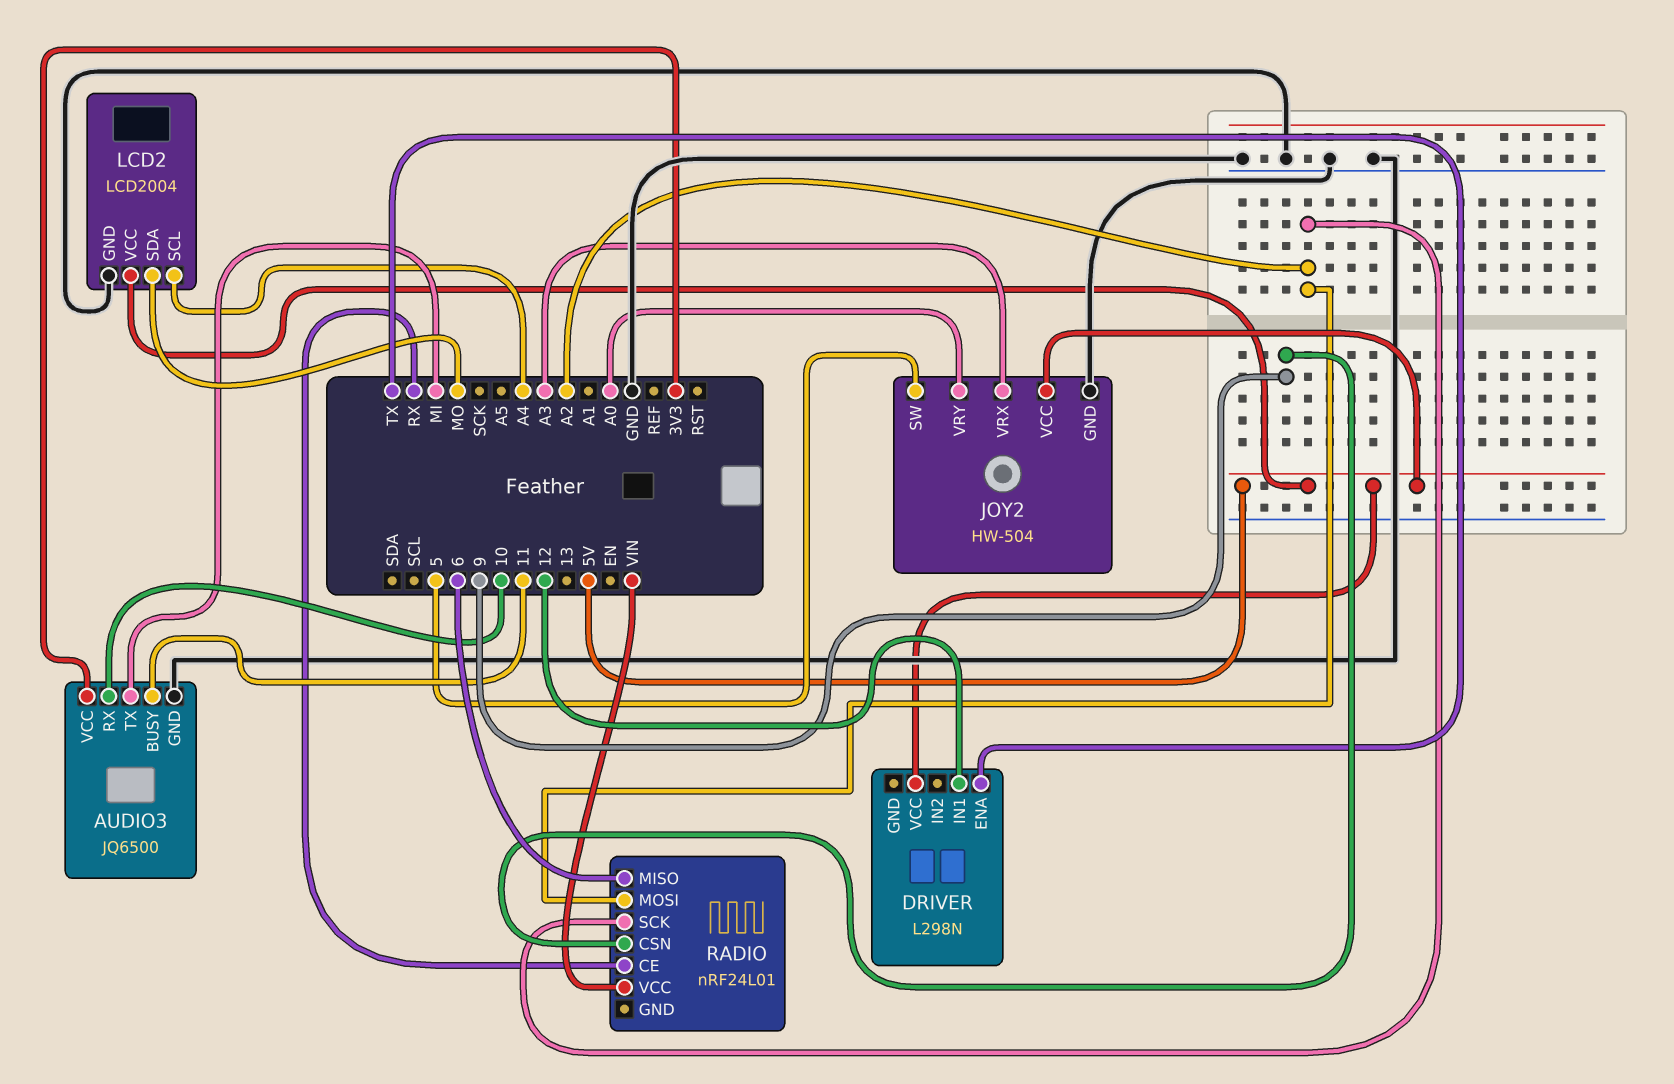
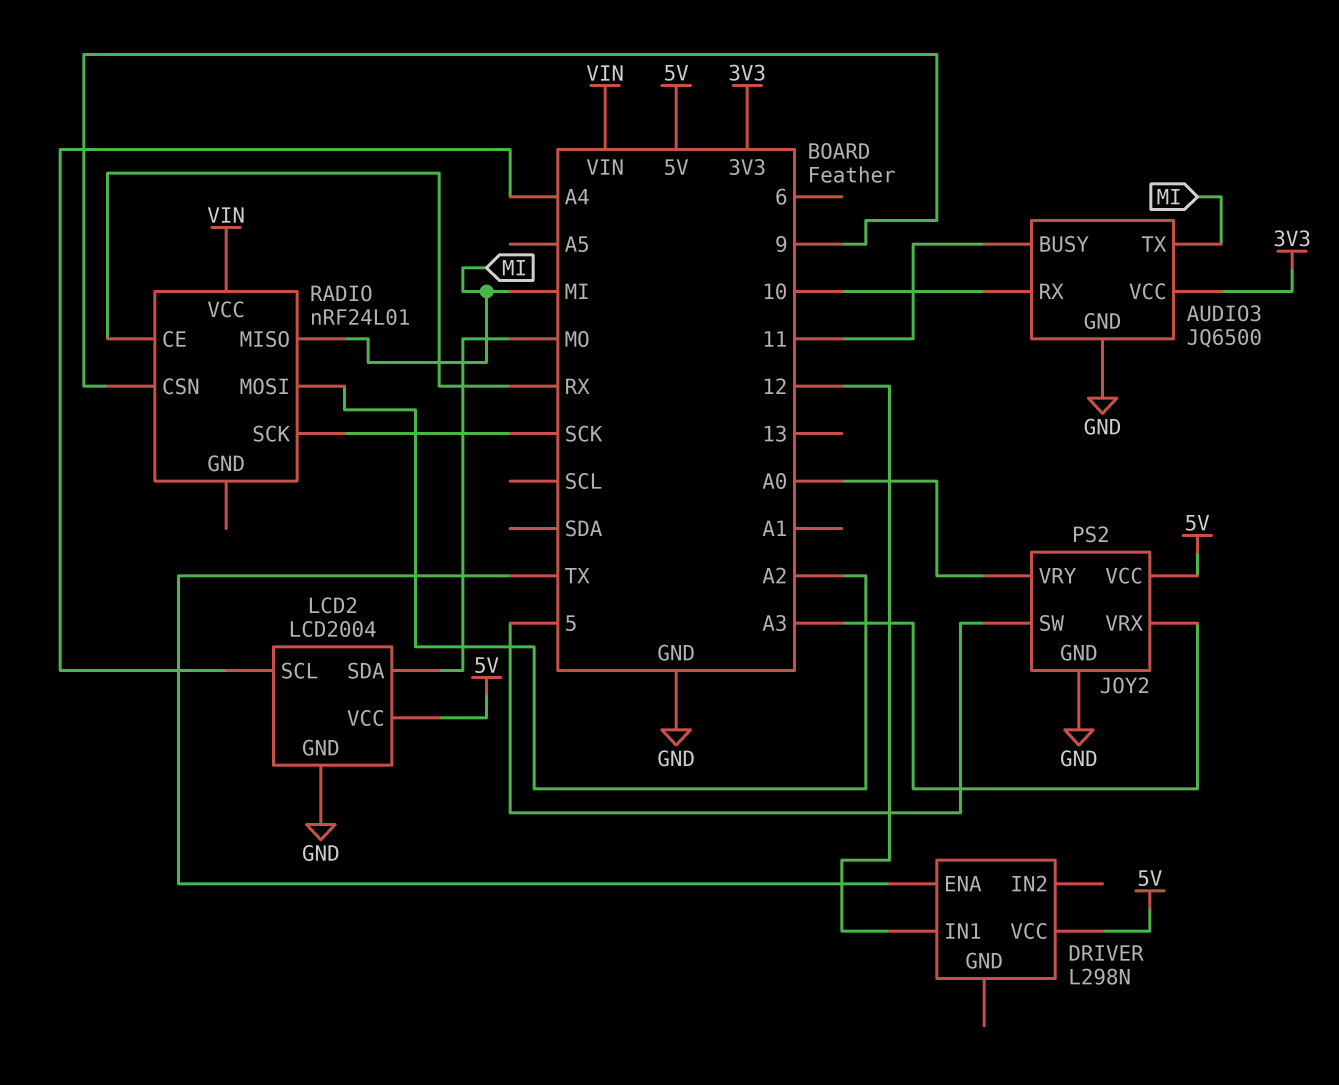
JOY2: HW-504 -> PS2
RADIO pin MISO: 6 -> MI
RADIO pin SCK: A2 -> SCK

